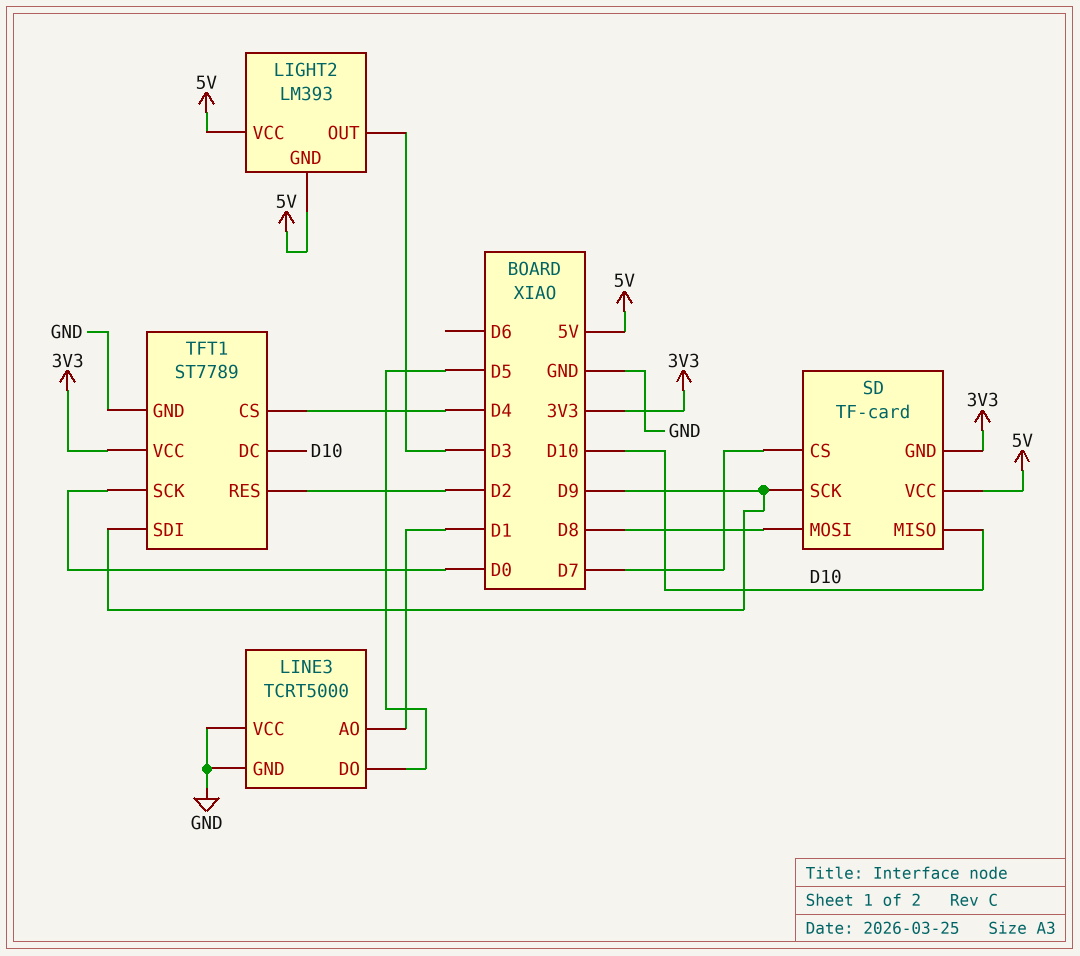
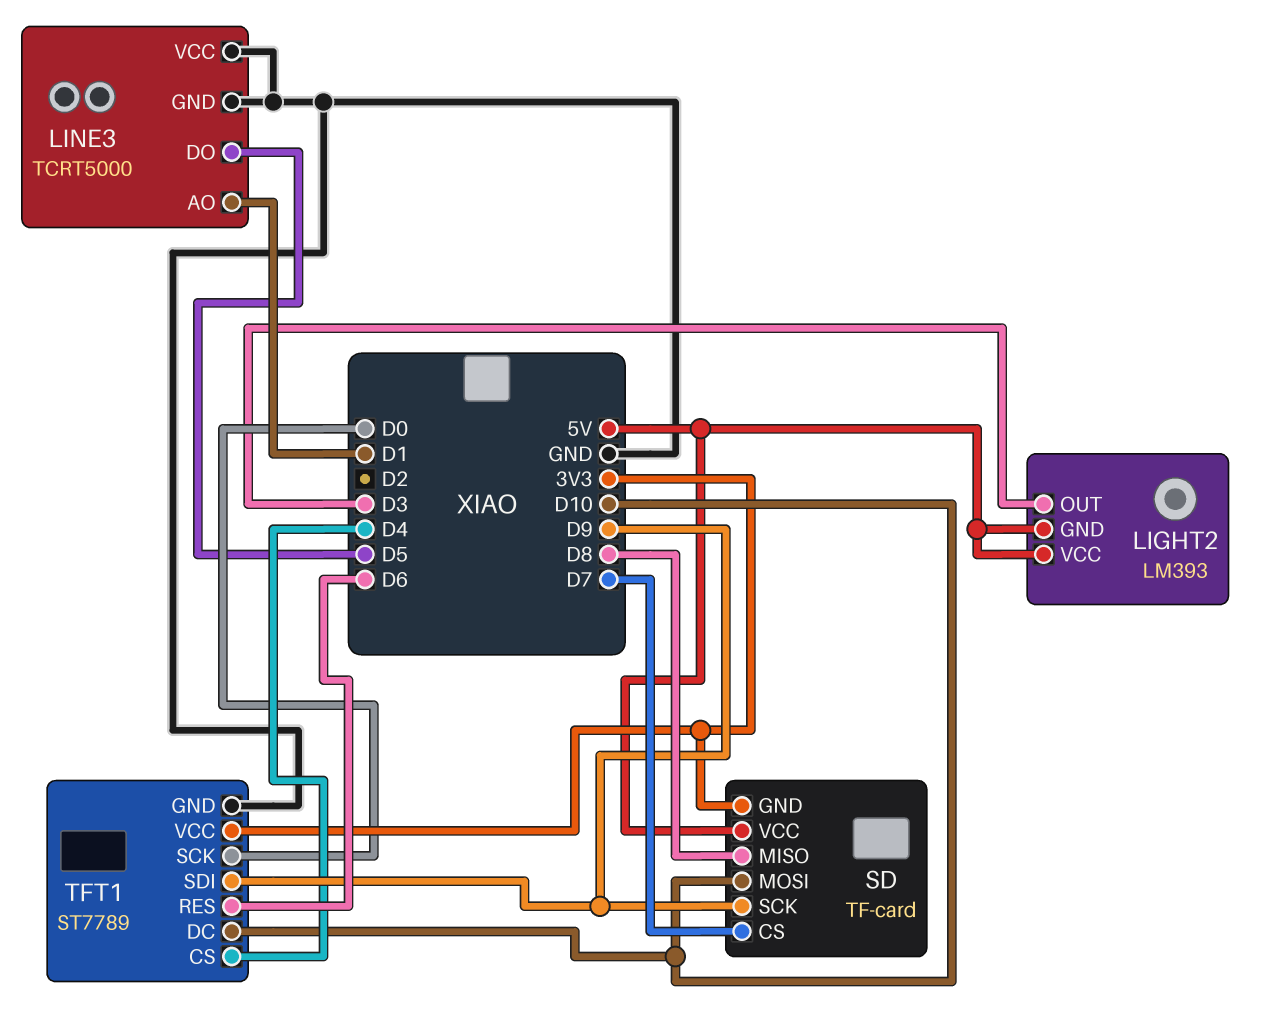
SD pin MISO: D10 -> D8
SD pin MOSI: D8 -> D10
TFT1 pin RES: D2 -> D6

